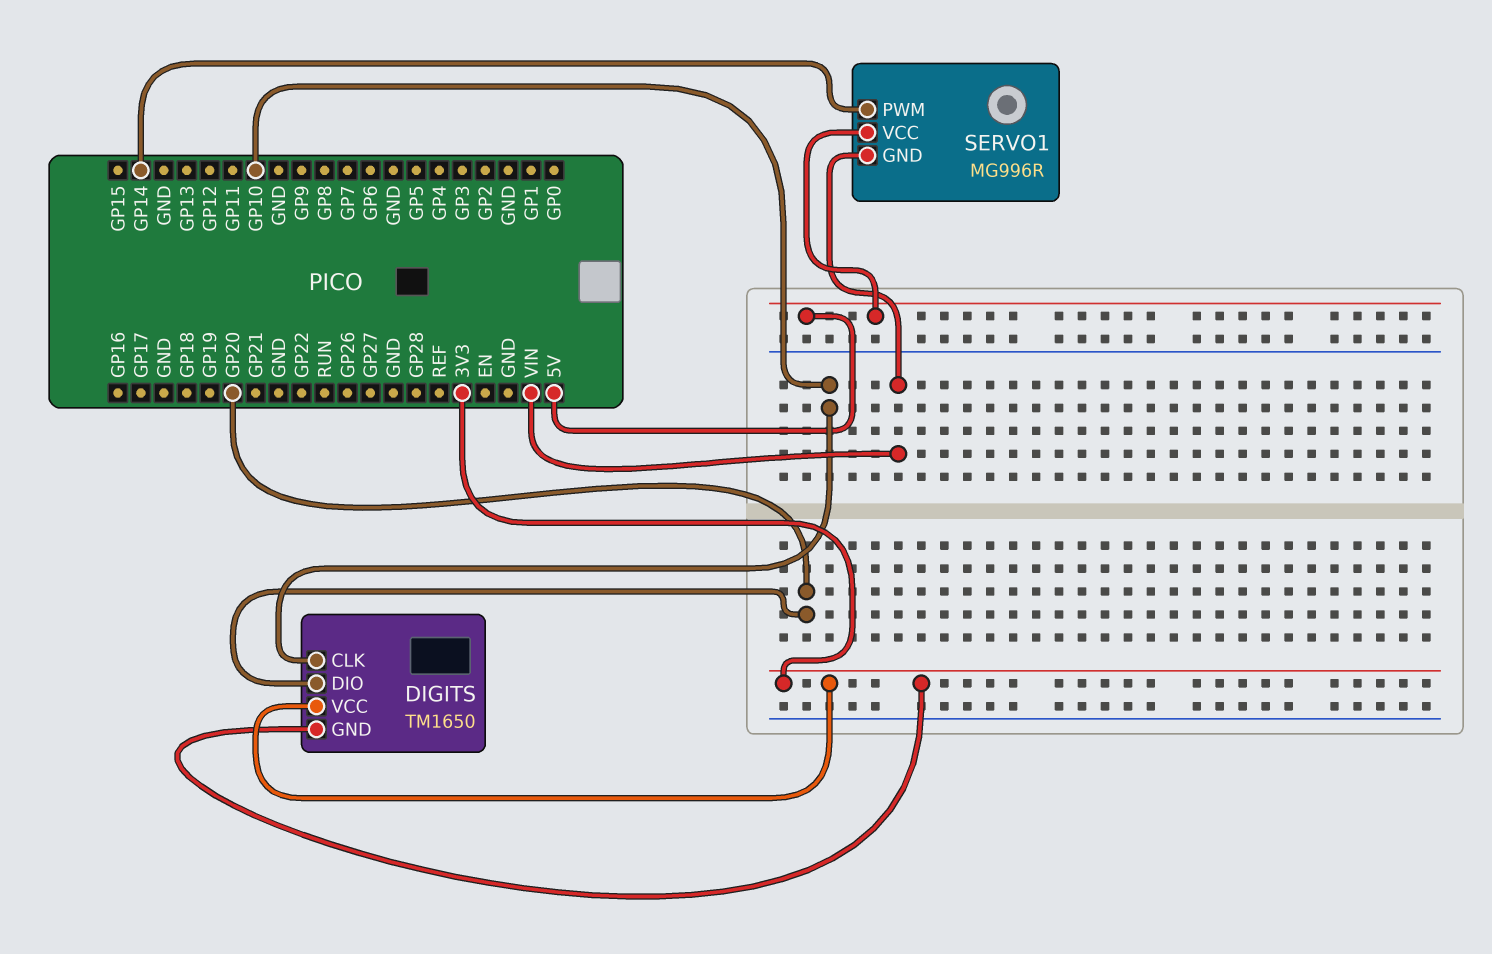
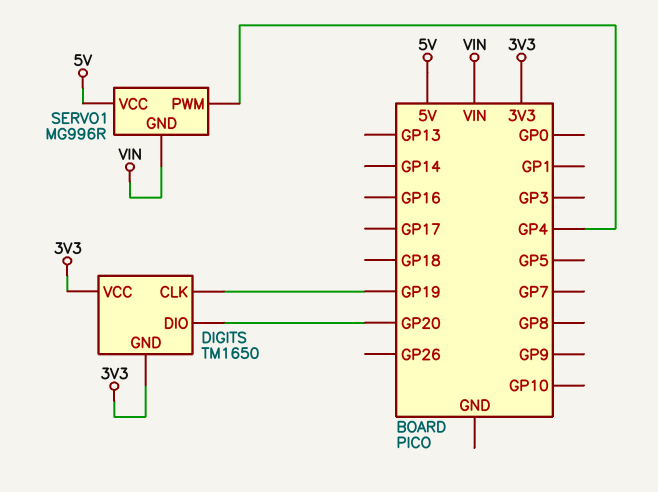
DIGITS pin CLK: GP10 -> GP19
SERVO1 pin PWM: GP14 -> GP4

